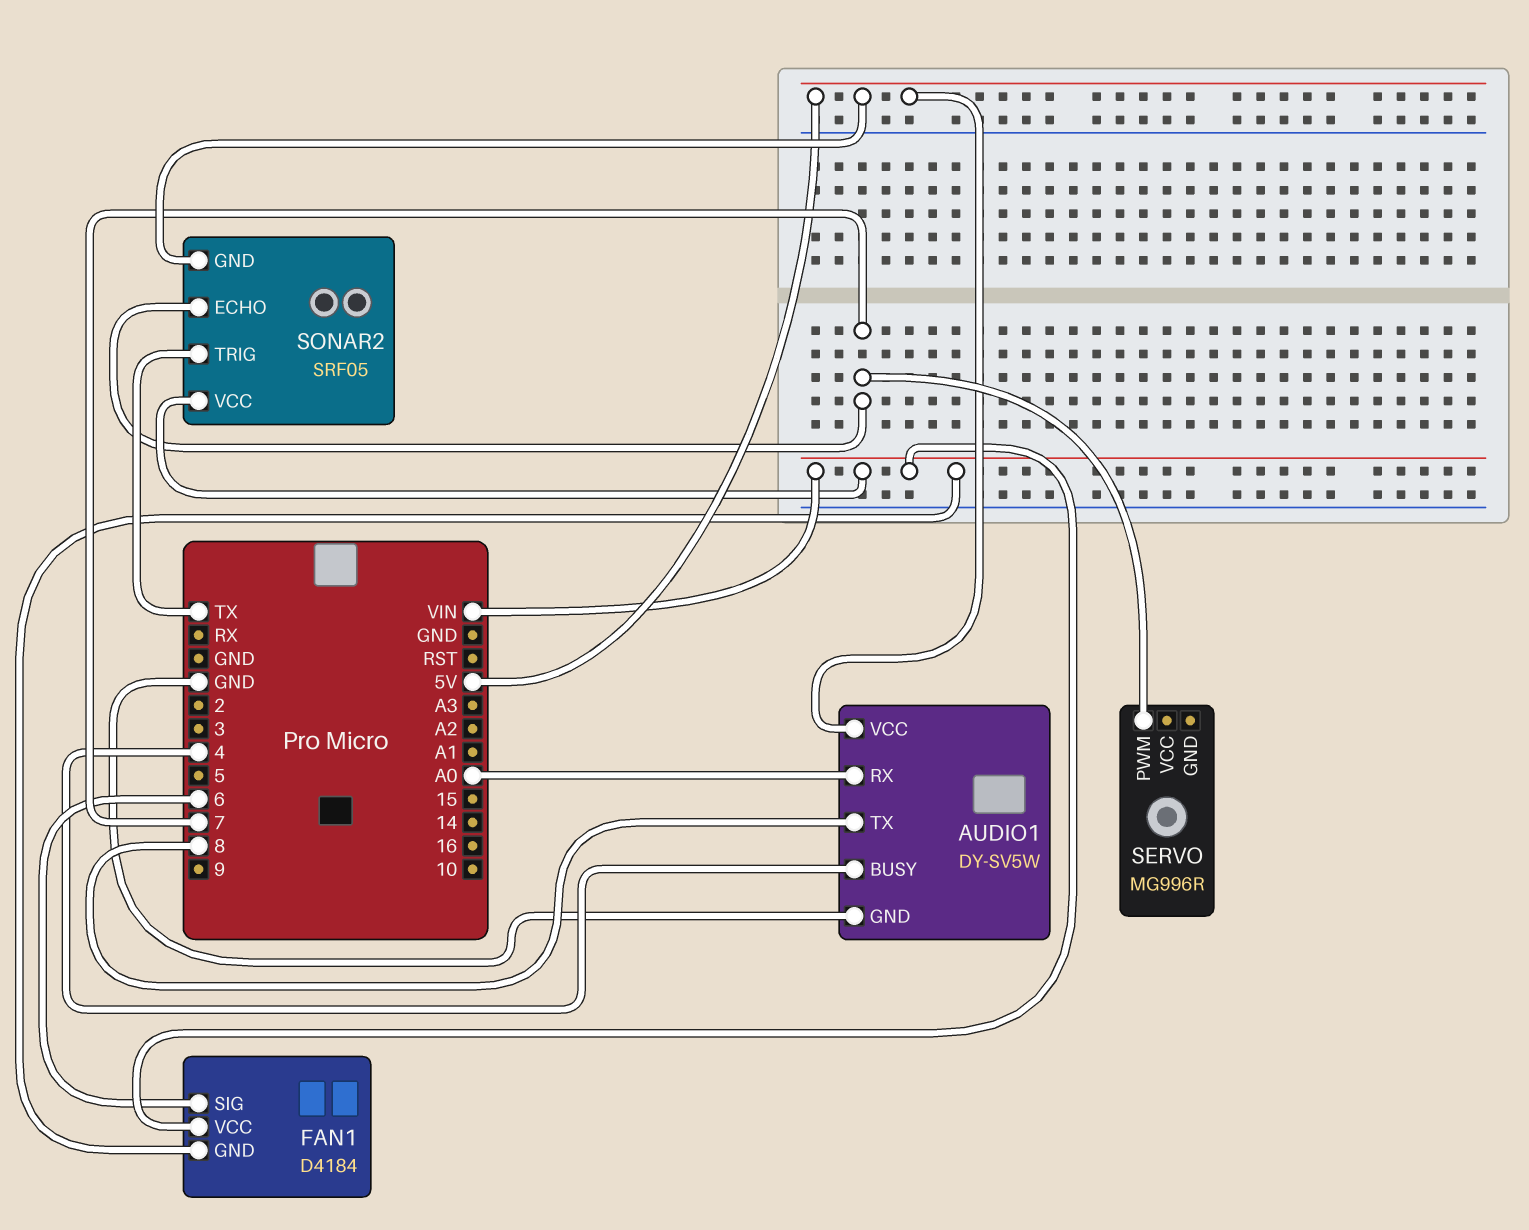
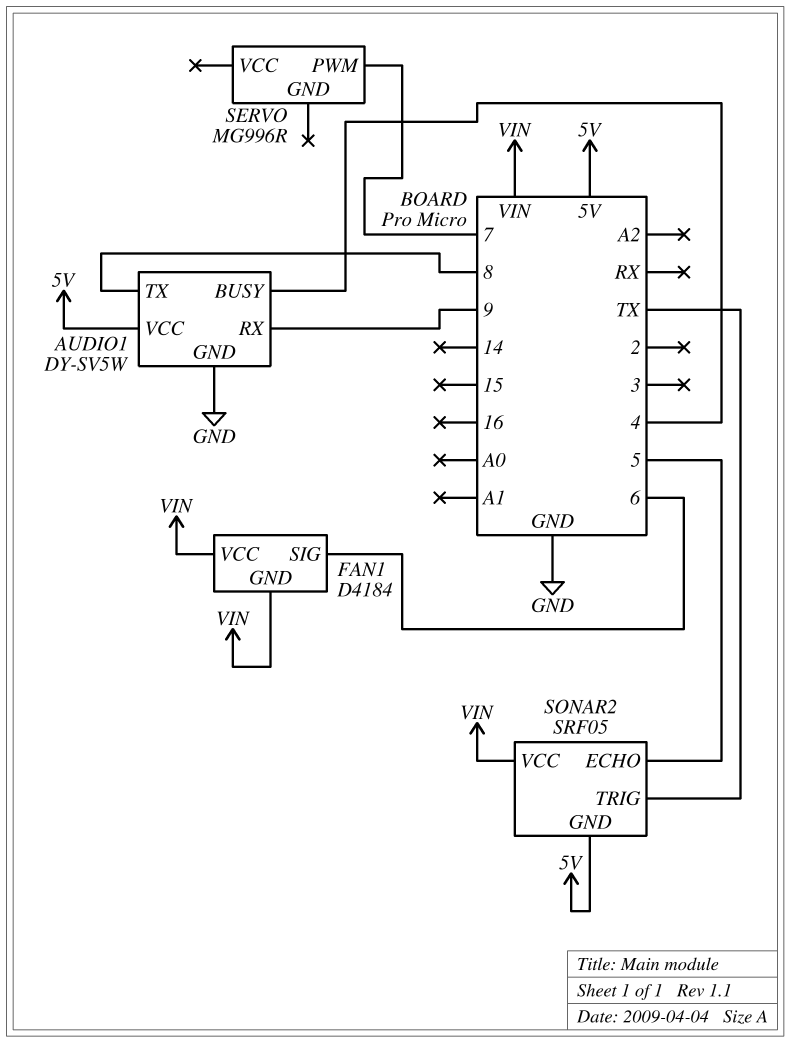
AUDIO1 pin RX: A0 -> 9
SONAR2 pin ECHO: 7 -> 5

